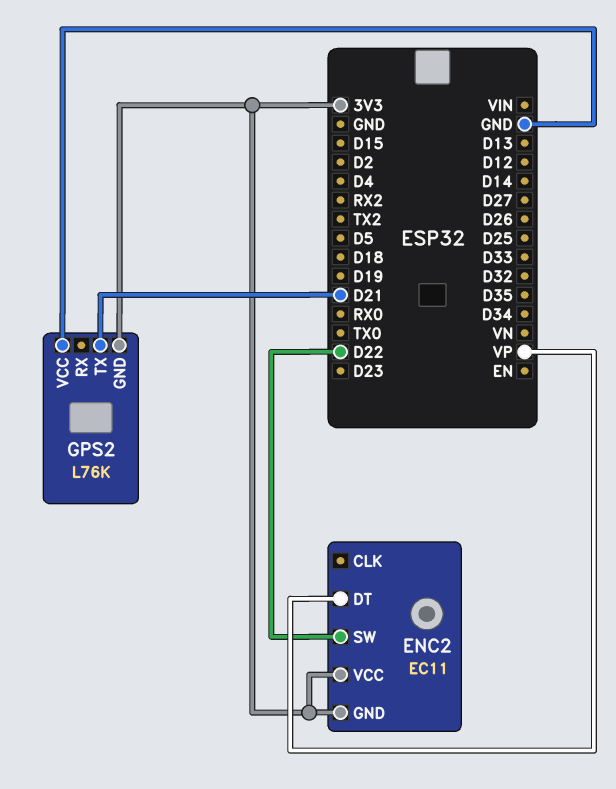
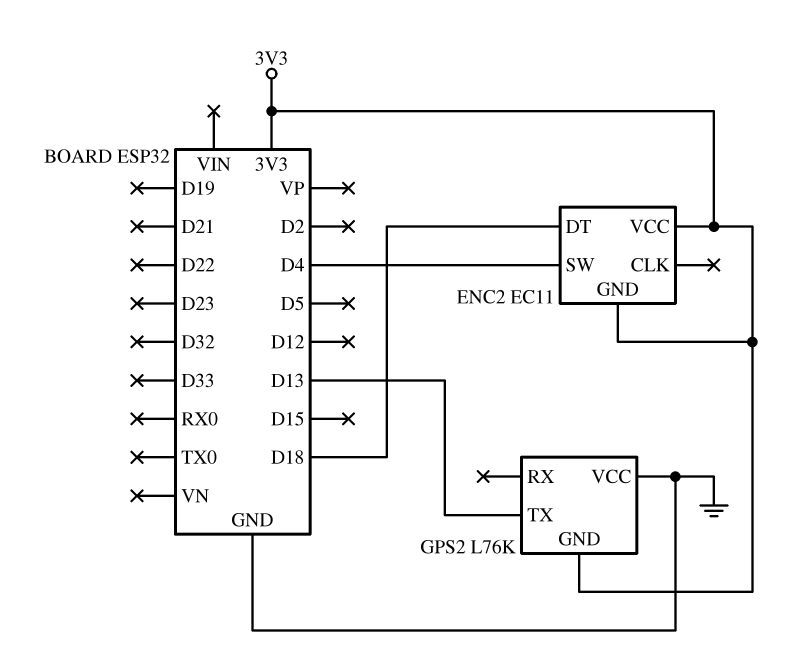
ENC2 pin DT: VP -> D18
ENC2 pin SW: D22 -> D4
GPS2 pin TX: D21 -> D13

